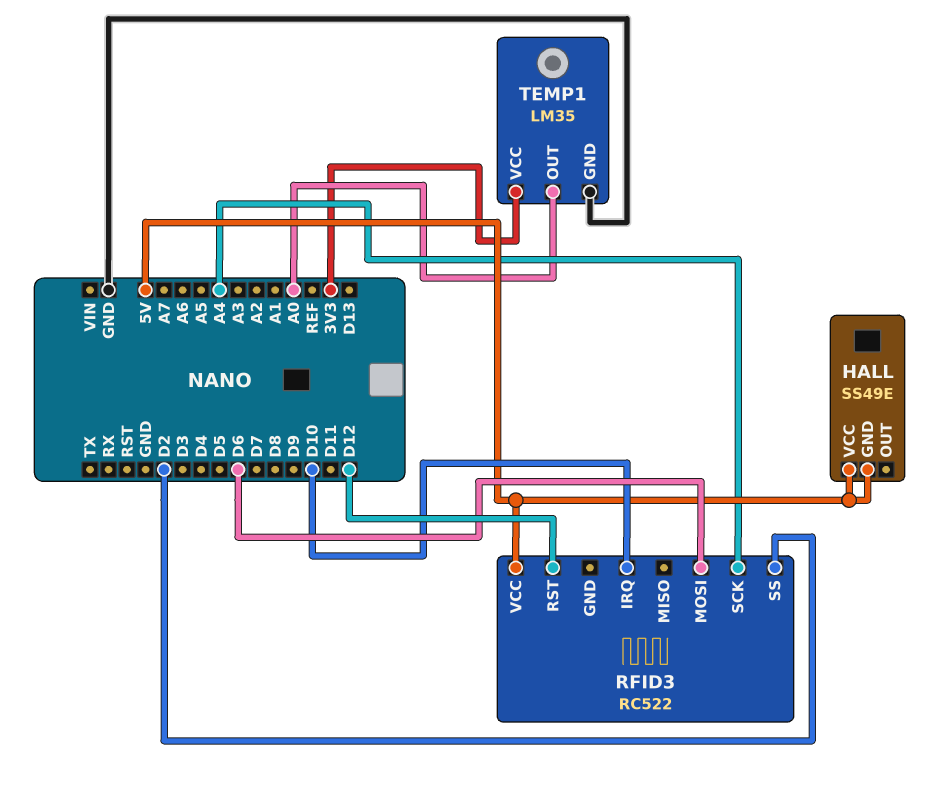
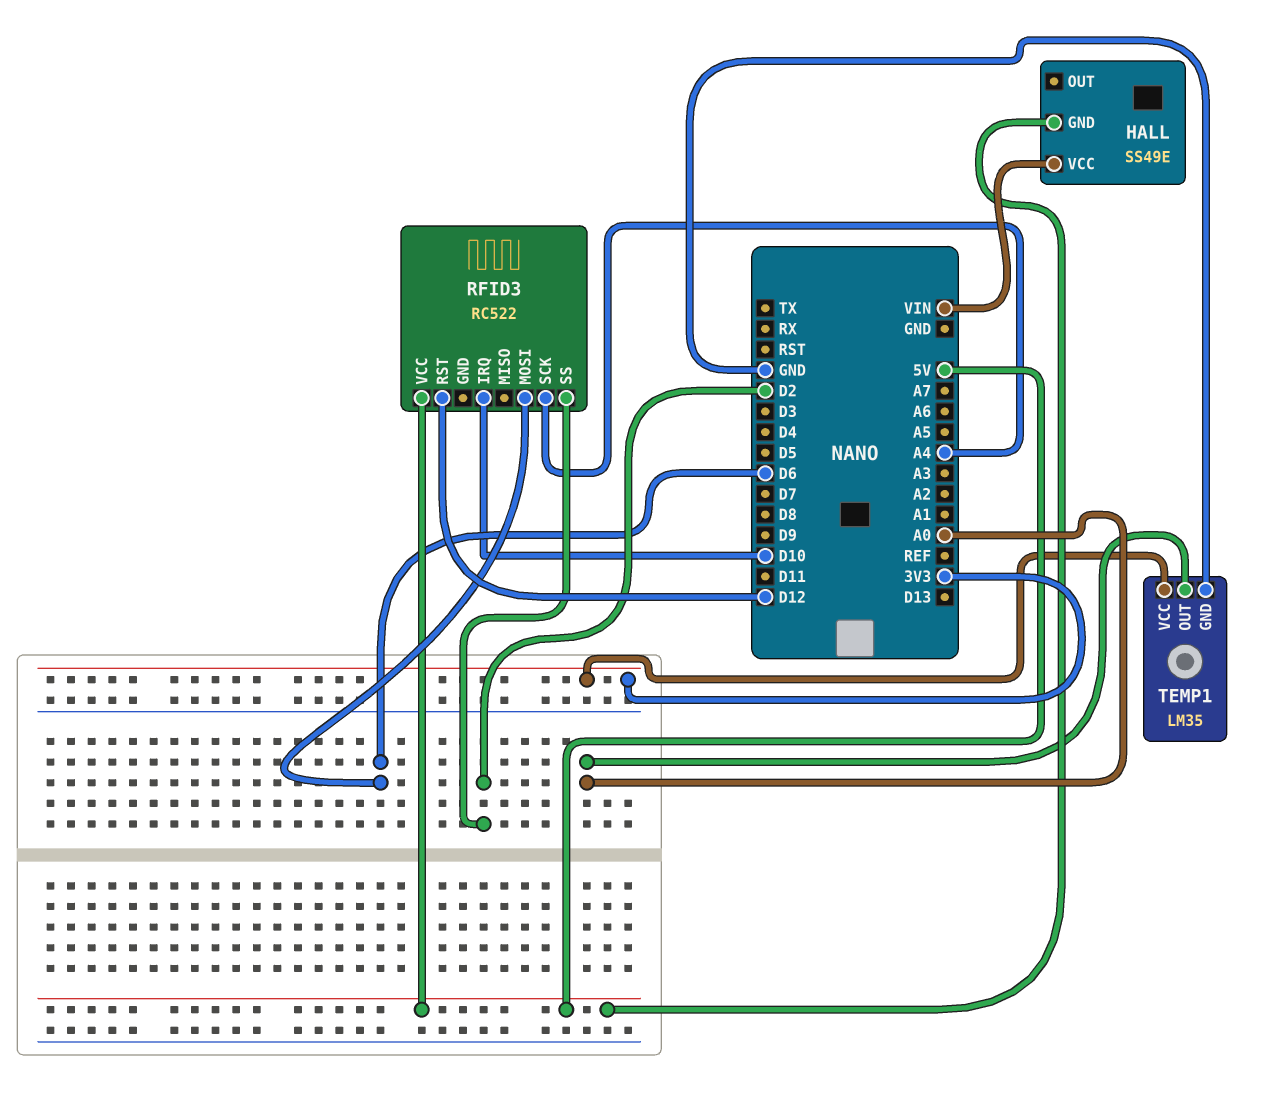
HALL pin VCC: 5V -> VIN

